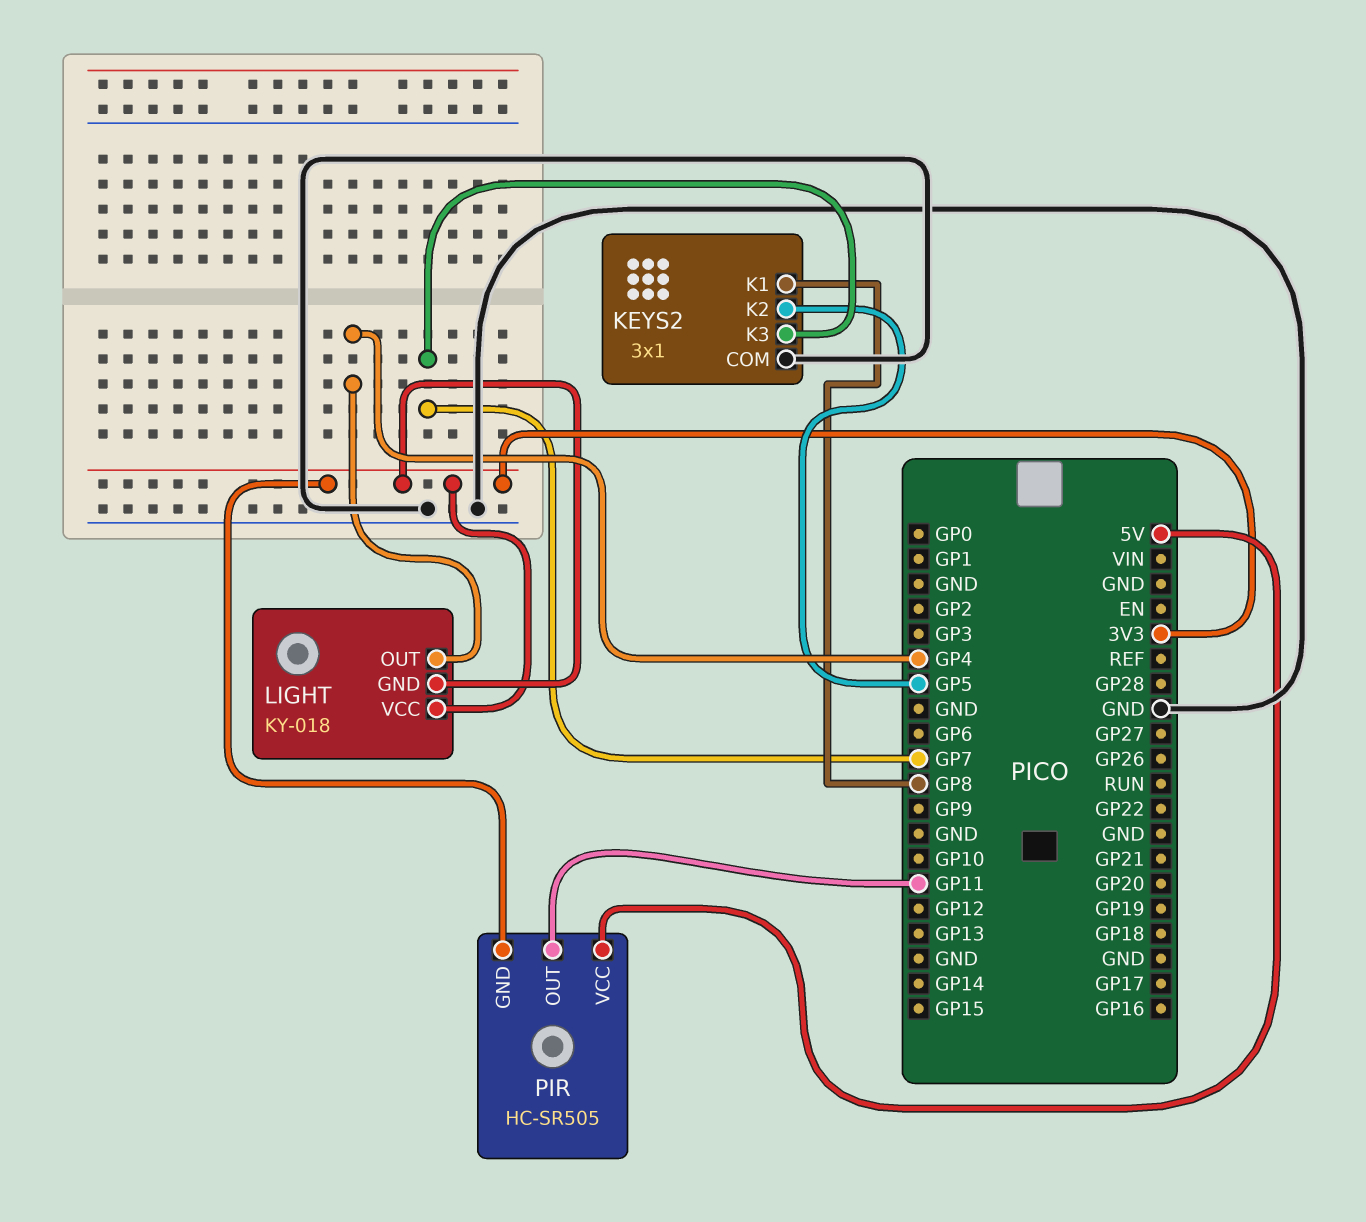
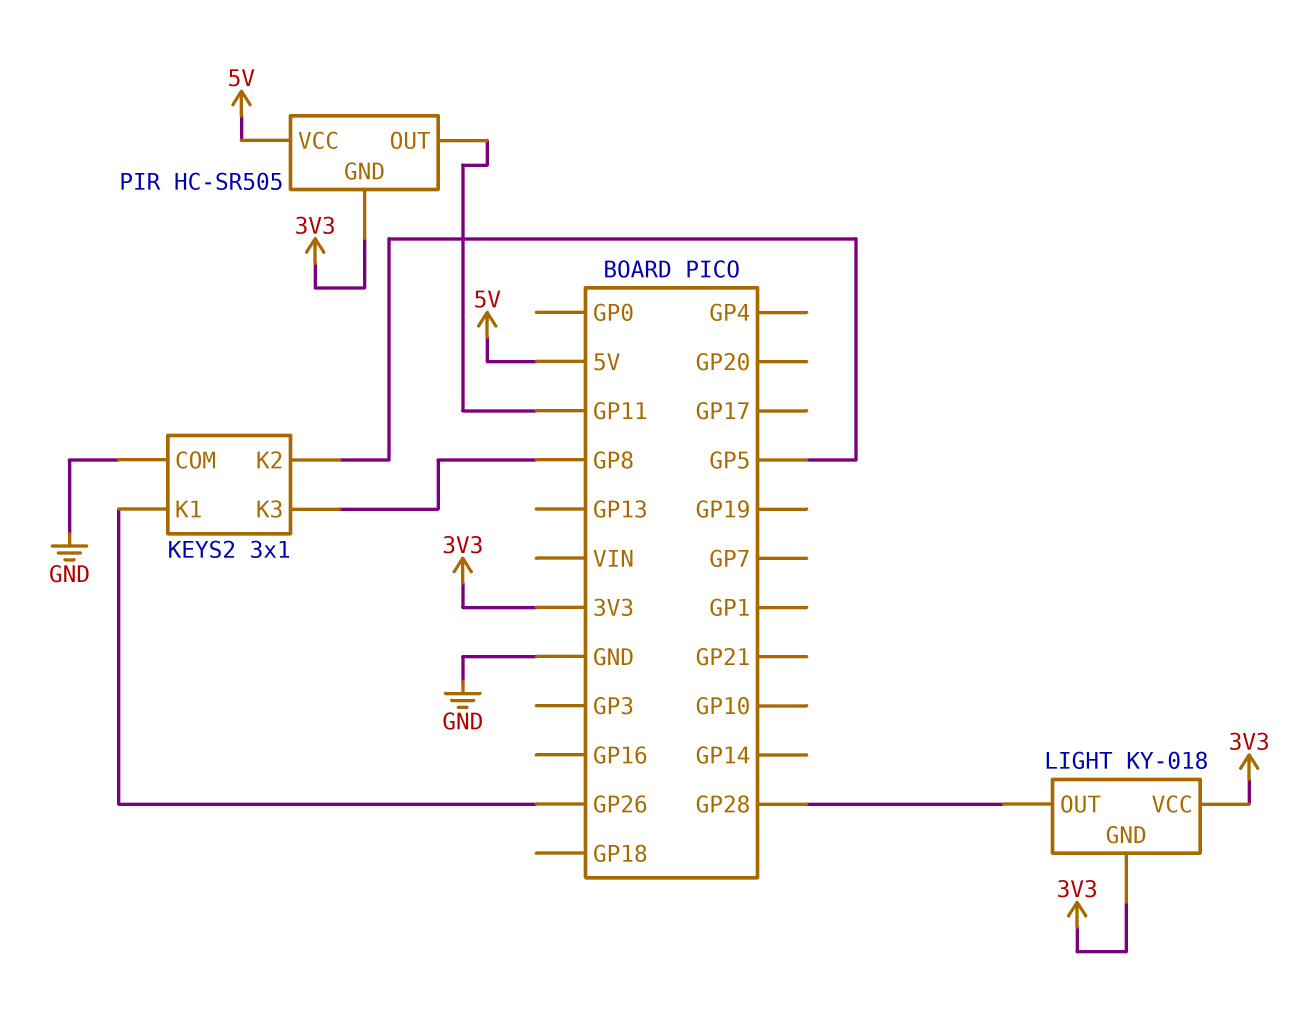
KEYS2 pin K1: GP8 -> GP26
KEYS2 pin K3: GP7 -> GP8
LIGHT pin OUT: GP4 -> GP28

